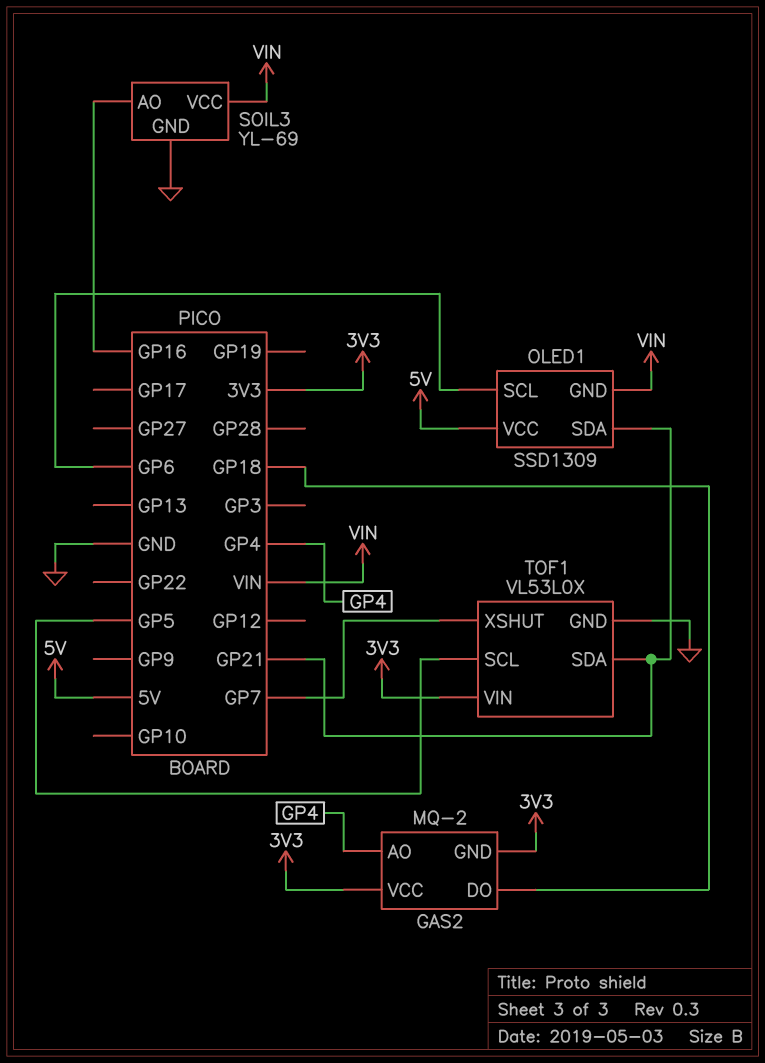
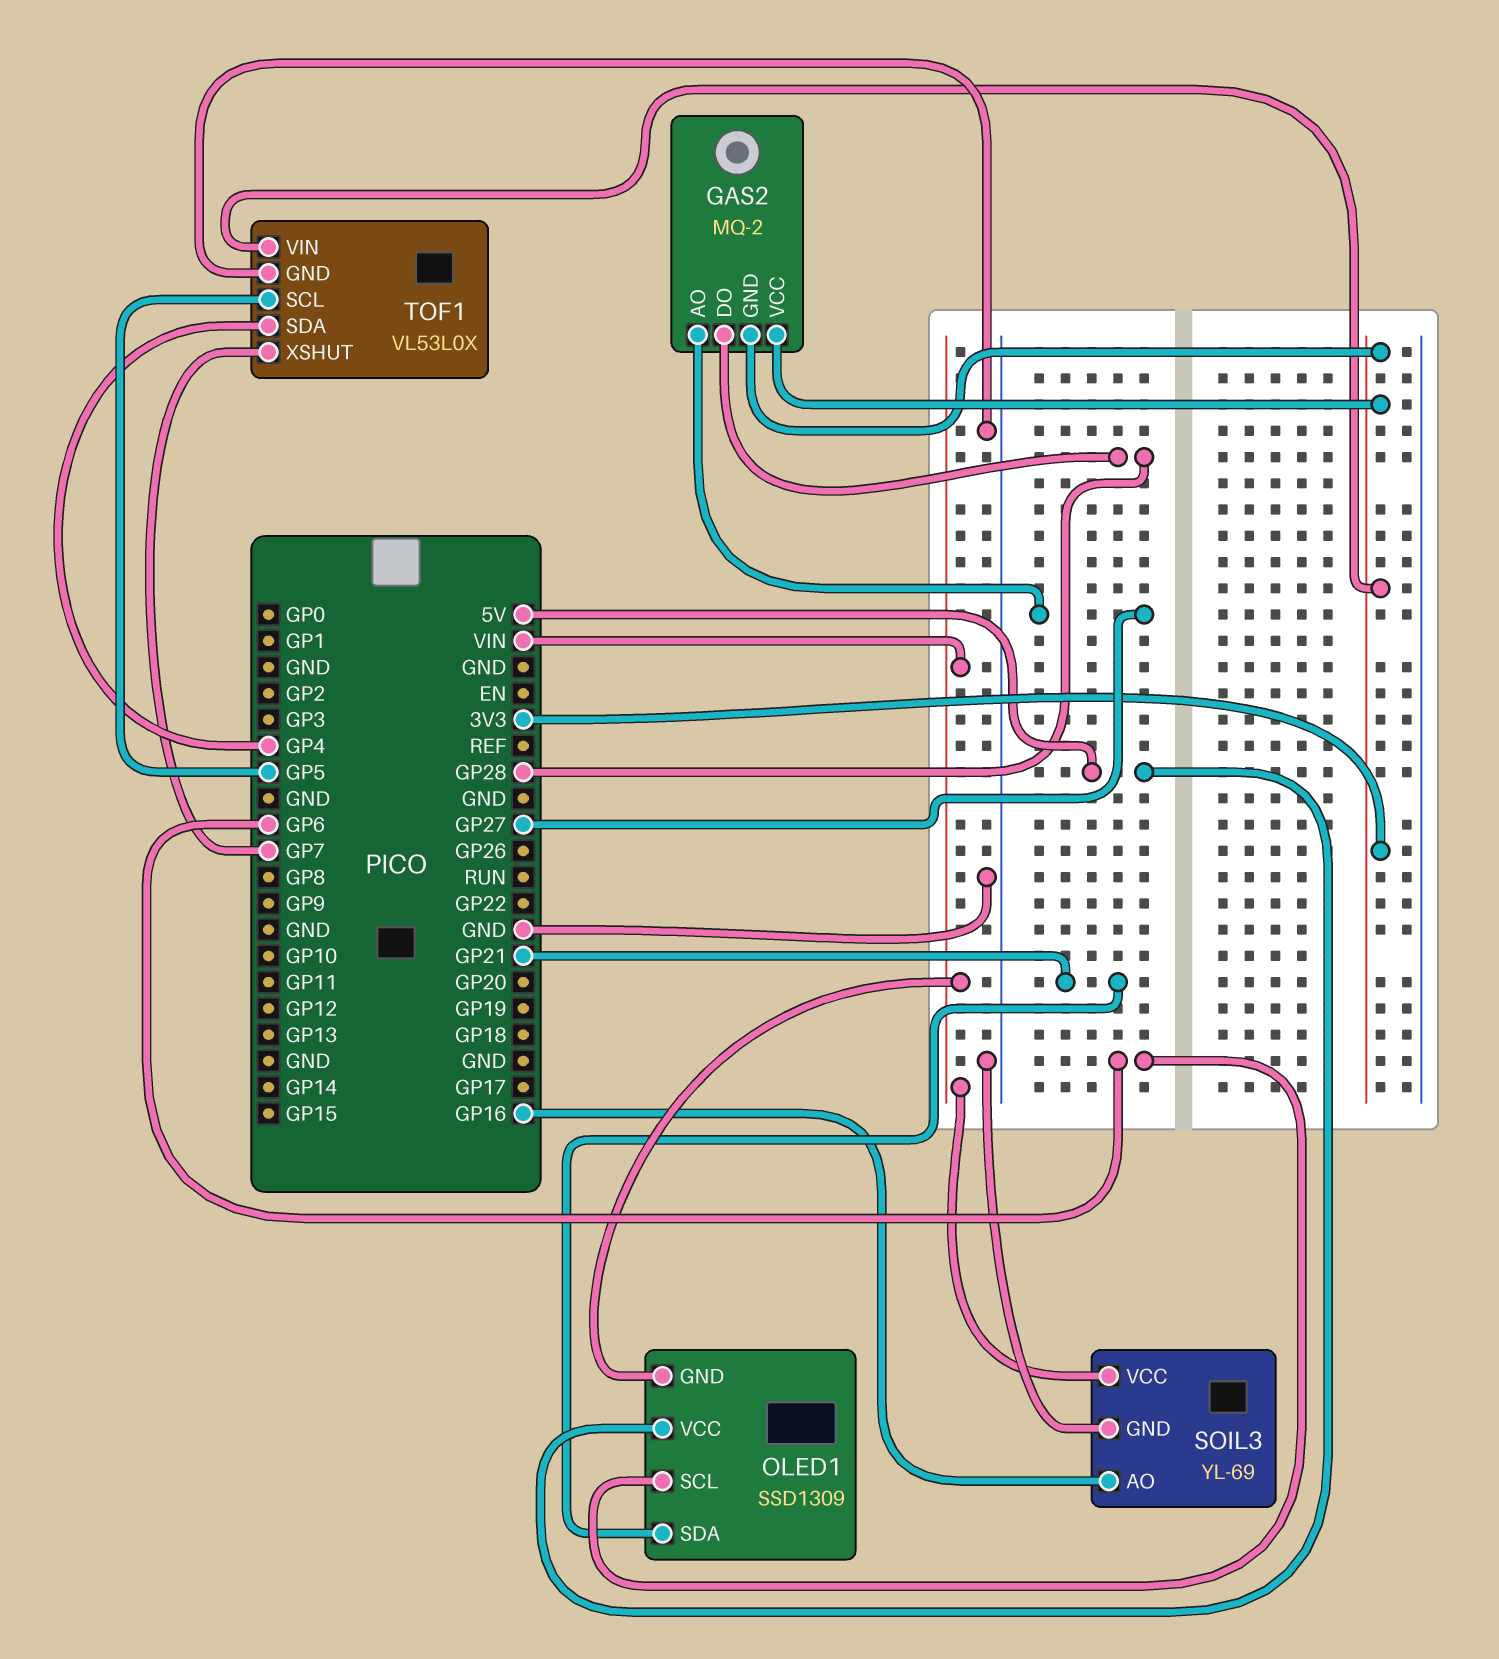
GAS2 pin AO: GP4 -> GP27
GAS2 pin DO: GP18 -> GP28
TOF1 pin SDA: GP21 -> GP4

